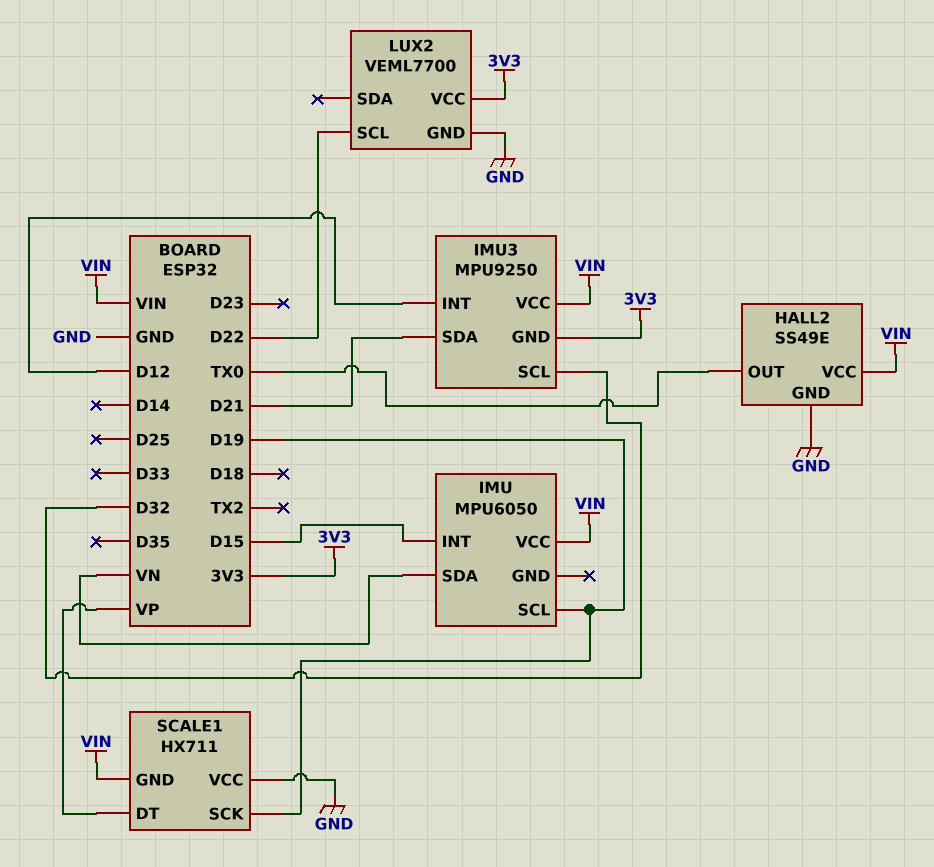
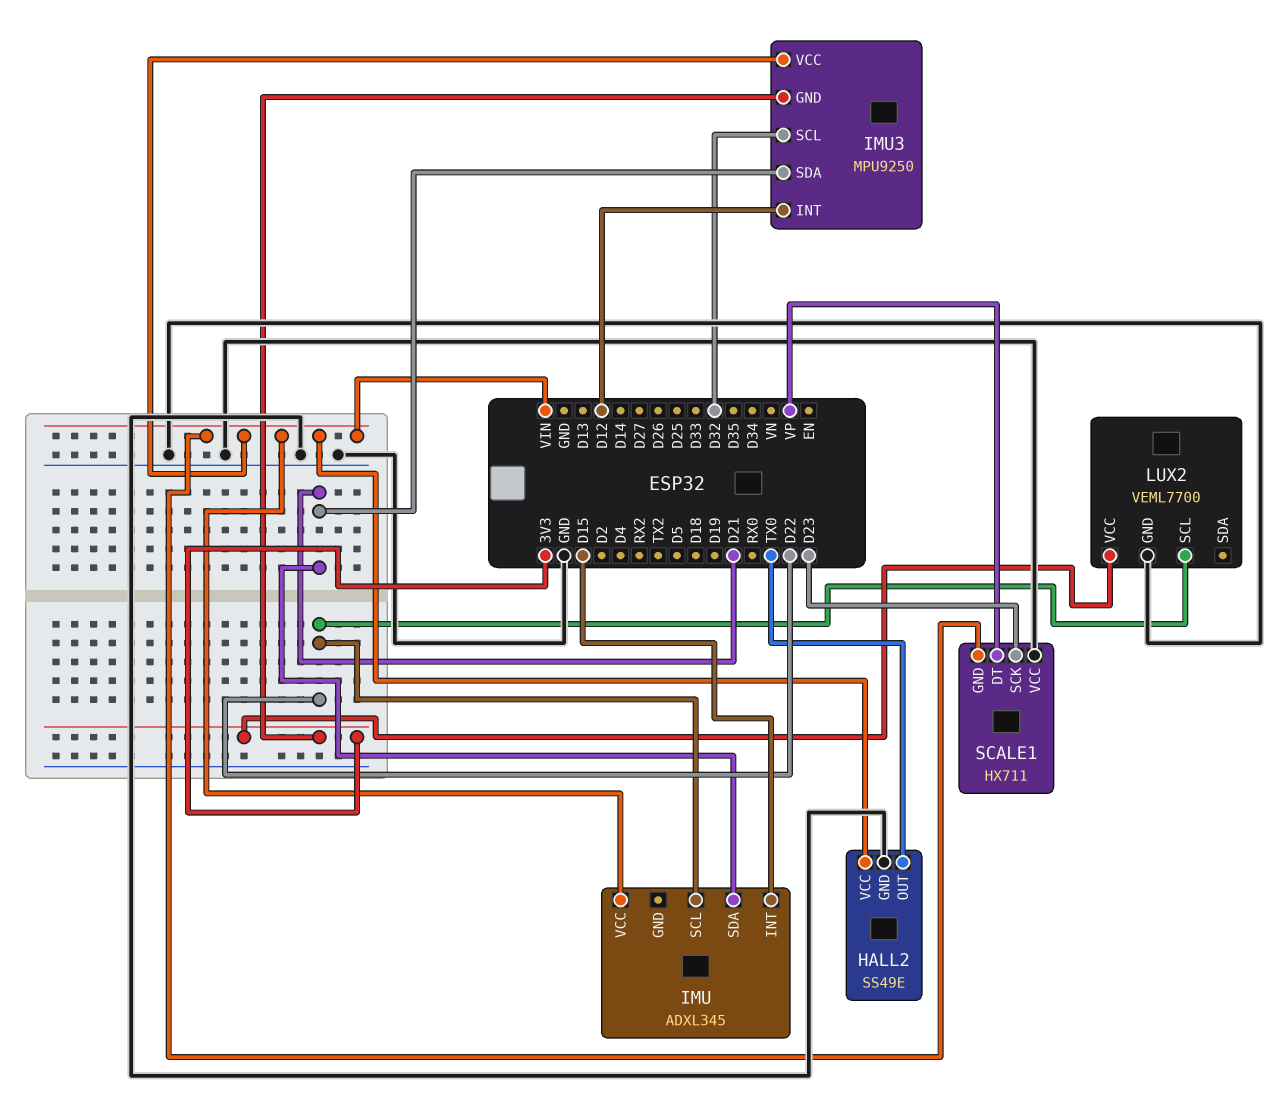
IMU: MPU6050 -> ADXL345
IMU pin SCL: D19 -> D22
IMU pin SDA: VN -> D21
SCALE1 pin SCK: D19 -> D23

